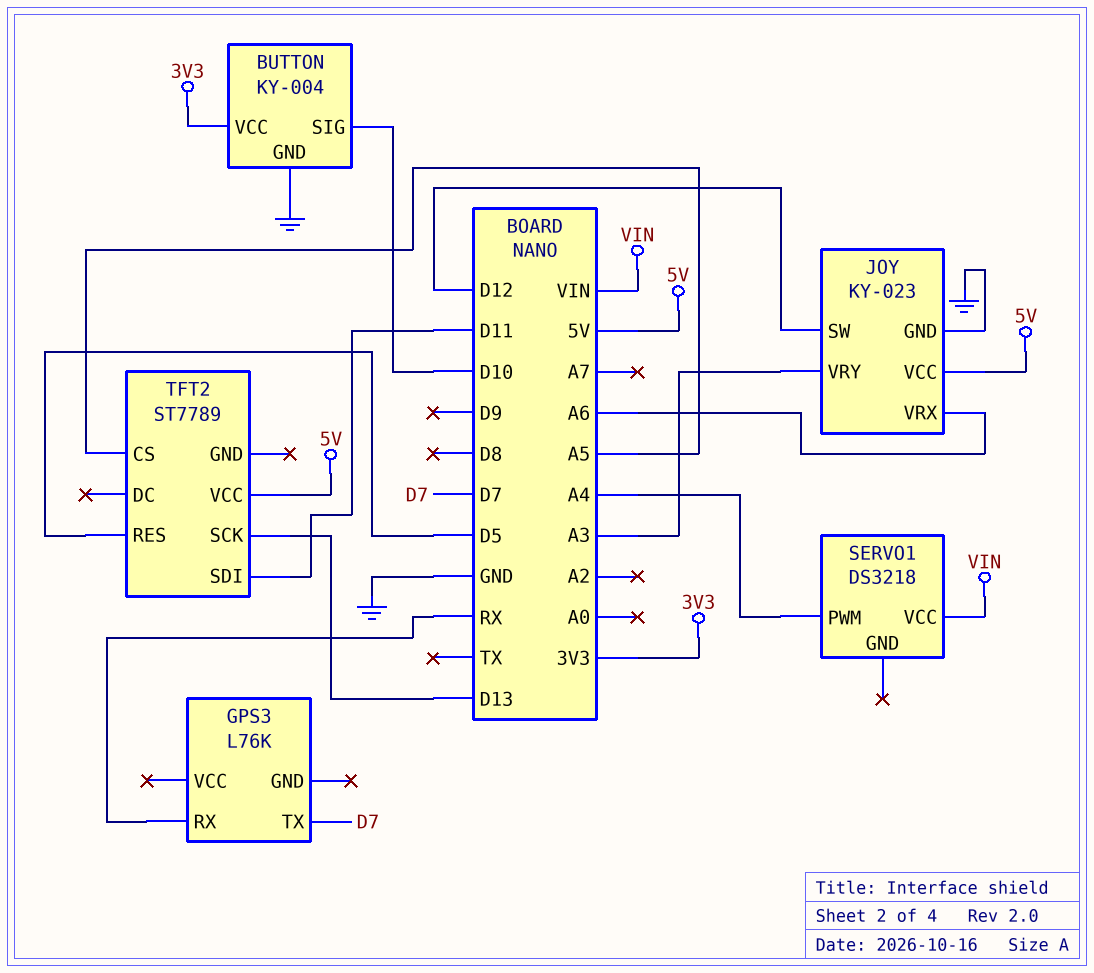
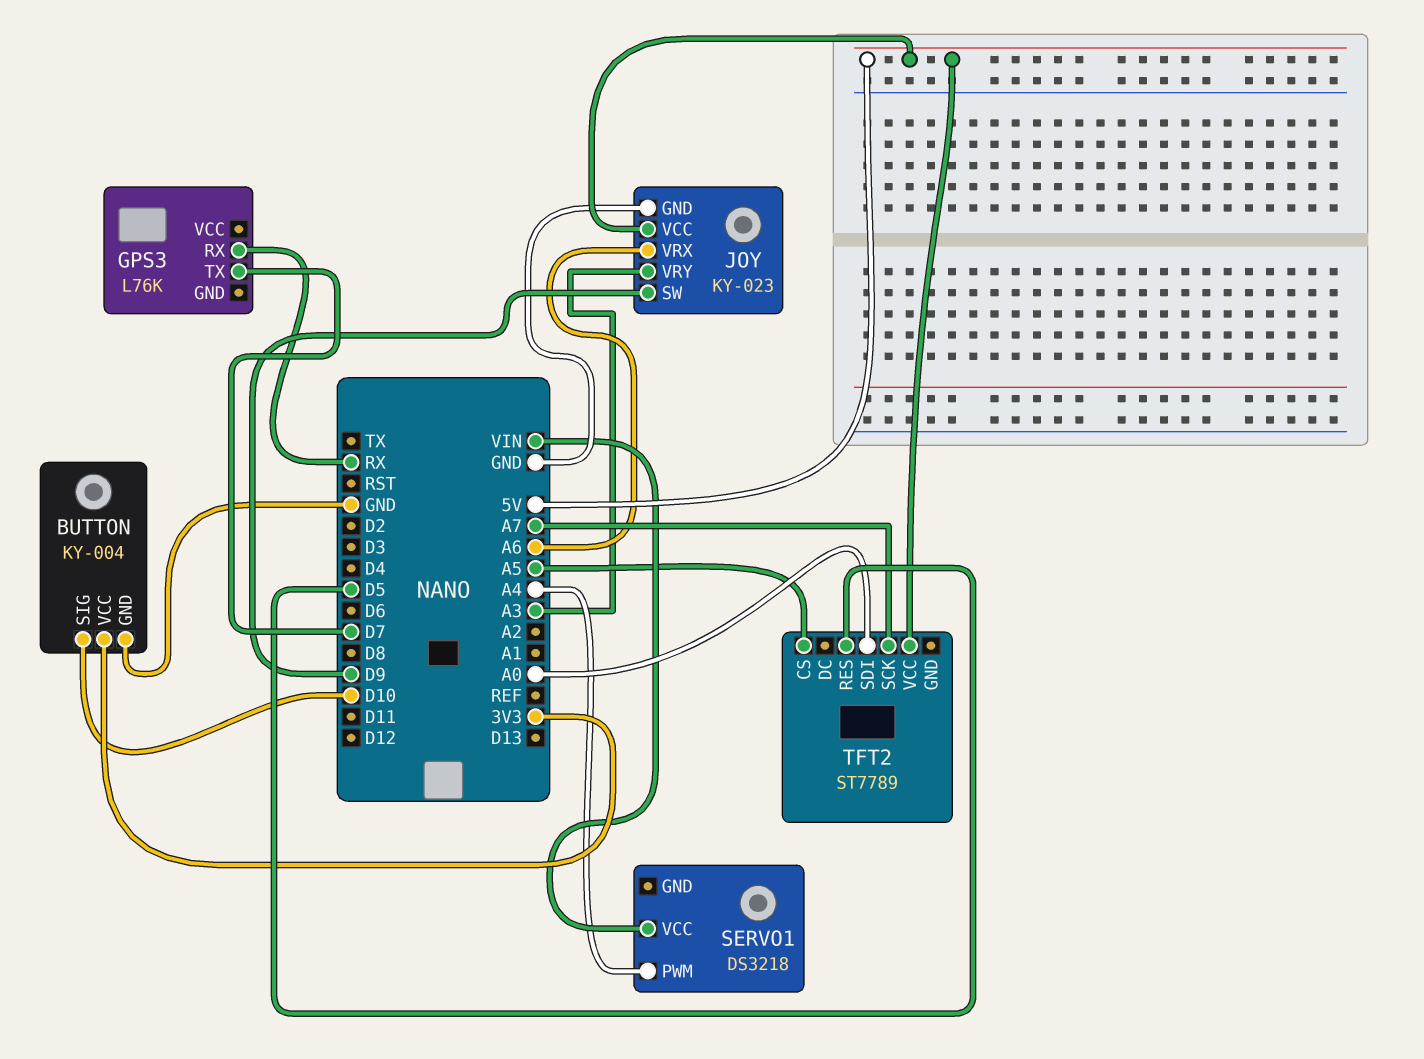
JOY pin SW: D12 -> D9
TFT2 pin SCK: D13 -> A7
TFT2 pin SDI: D11 -> A0

